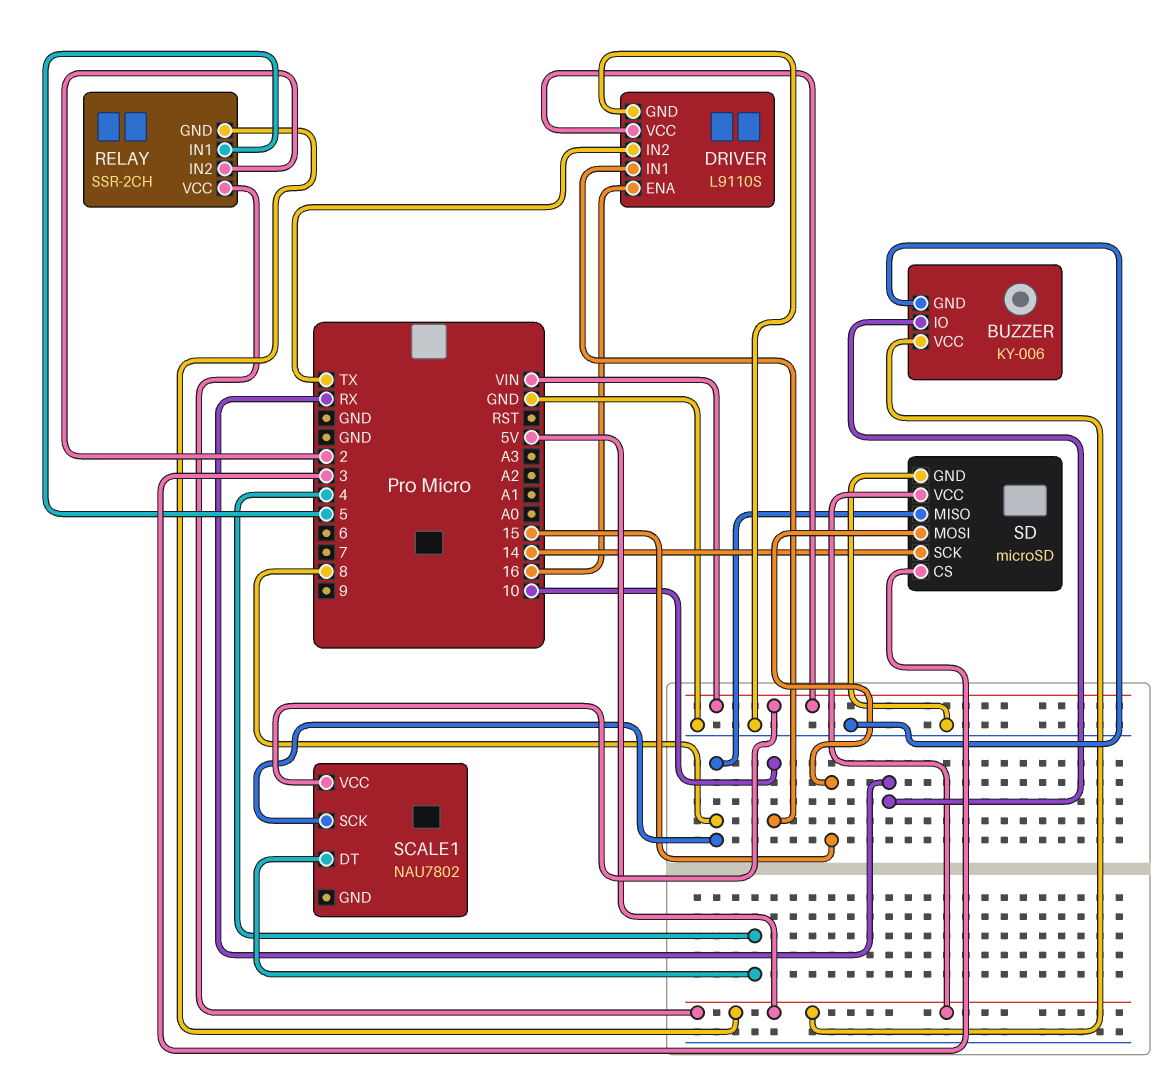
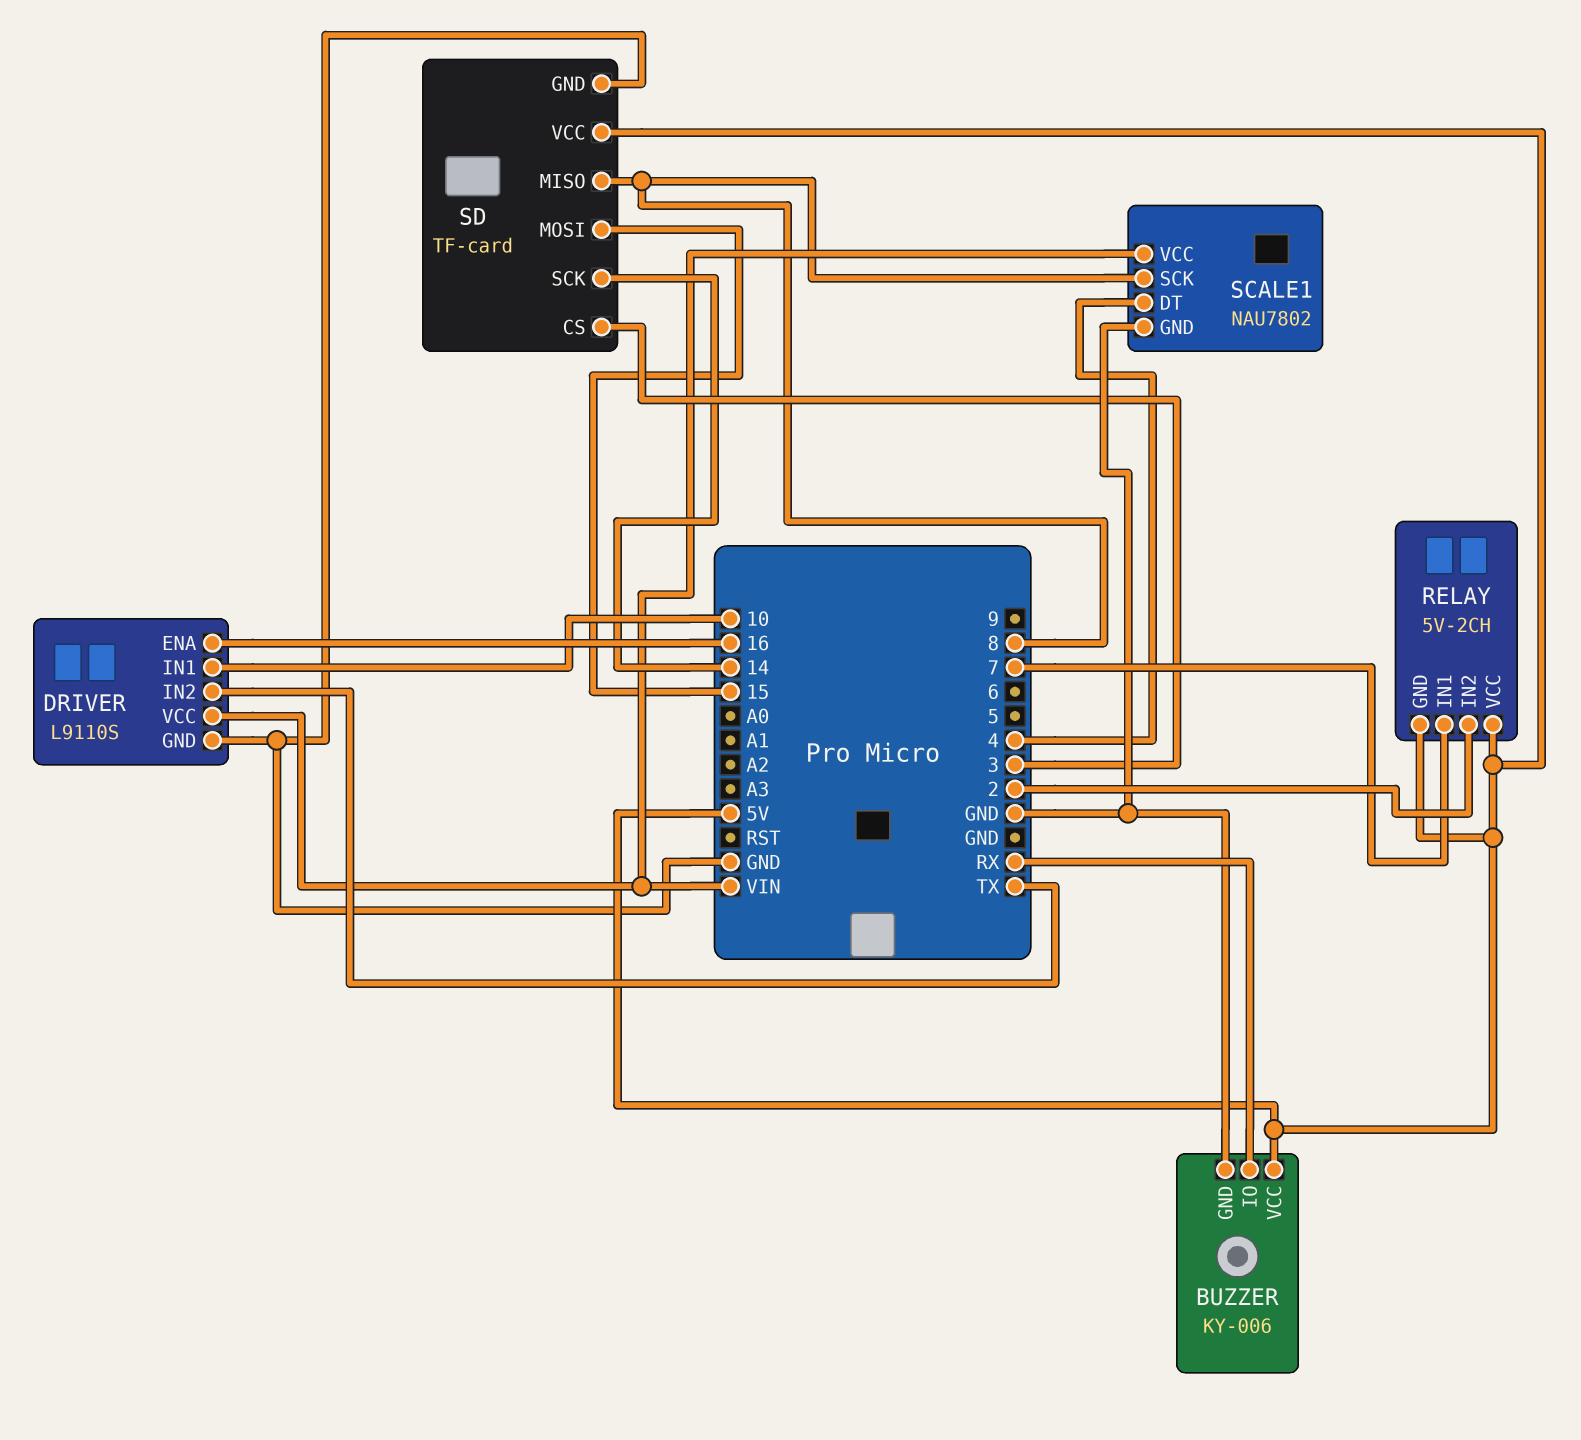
RELAY: SSR-2CH -> 5V-2CH
RELAY pin IN1: 5 -> 7
SCALE1 pin GND: none -> GND
SD: microSD -> TF-card

